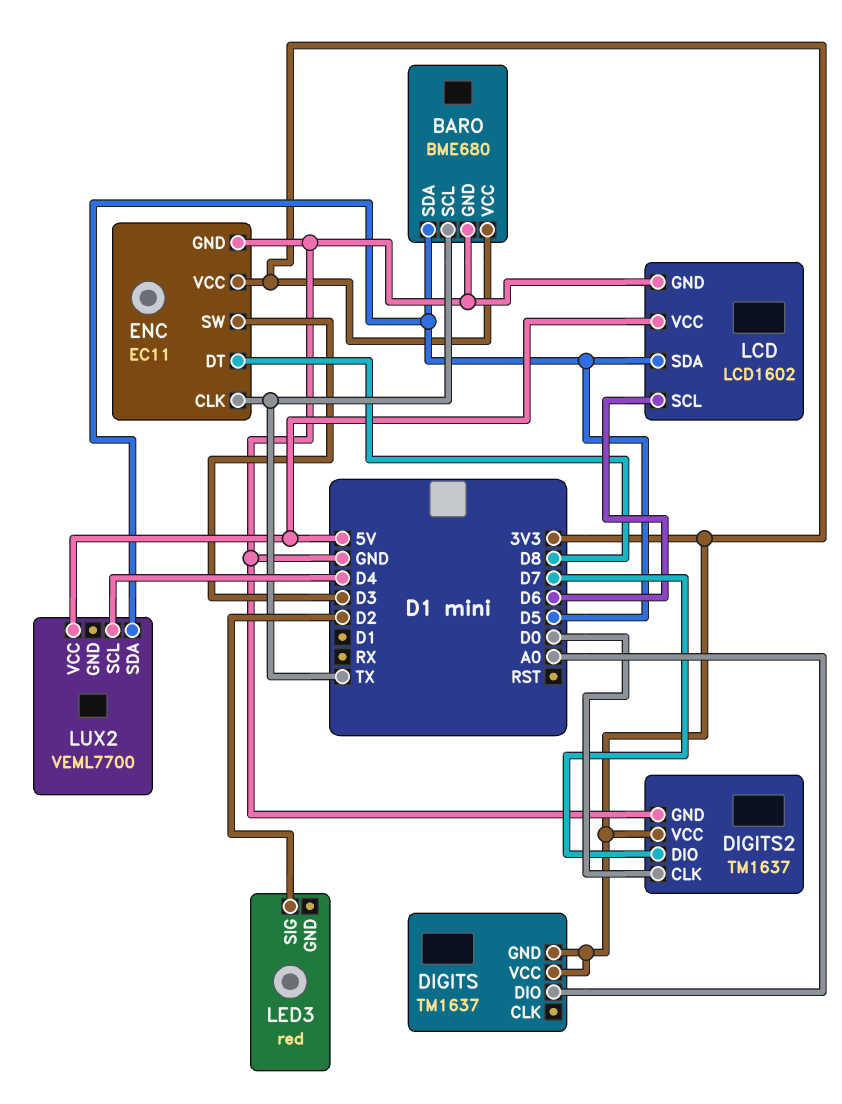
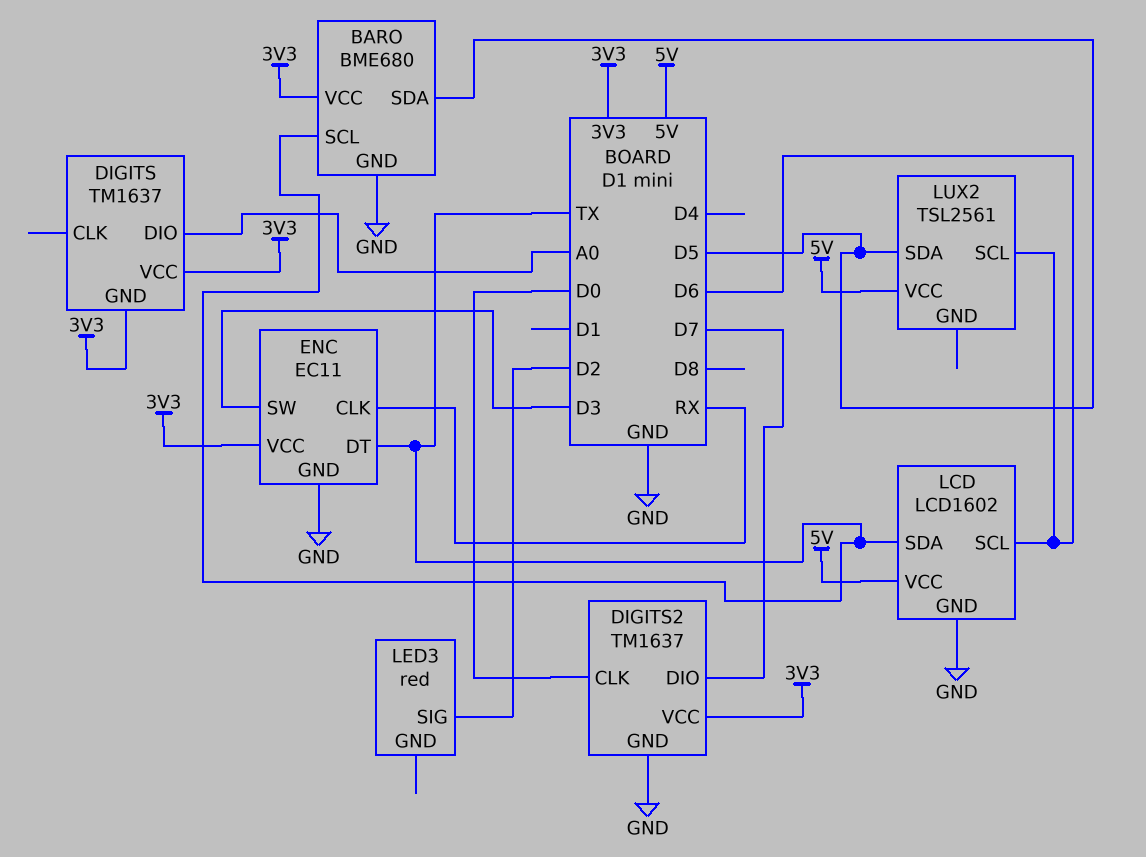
ENC pin CLK: TX -> RX
ENC pin DT: D8 -> TX
LCD pin SDA: D5 -> TX
LUX2: VEML7700 -> TSL2561
LUX2 pin SCL: D4 -> D6

